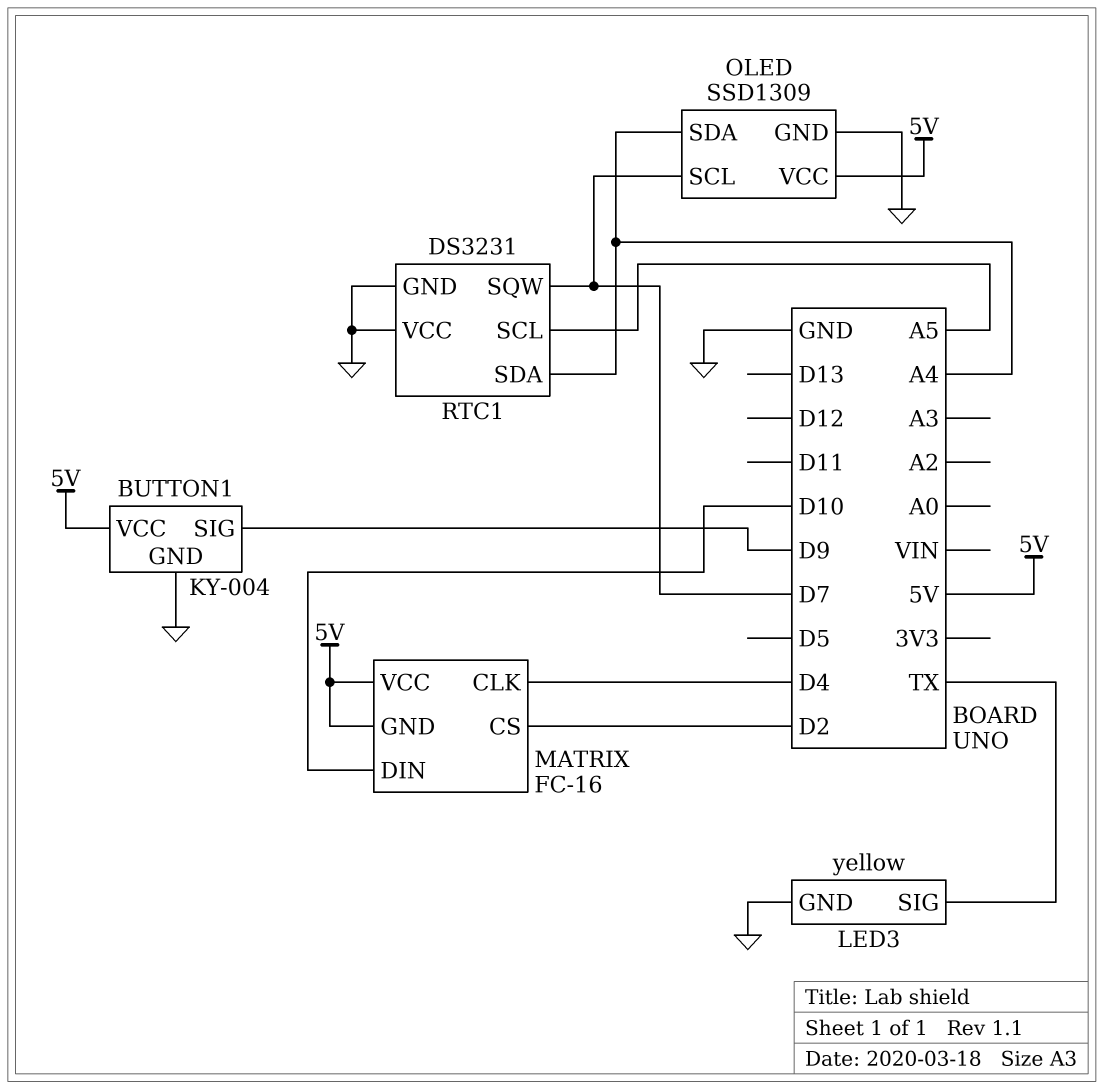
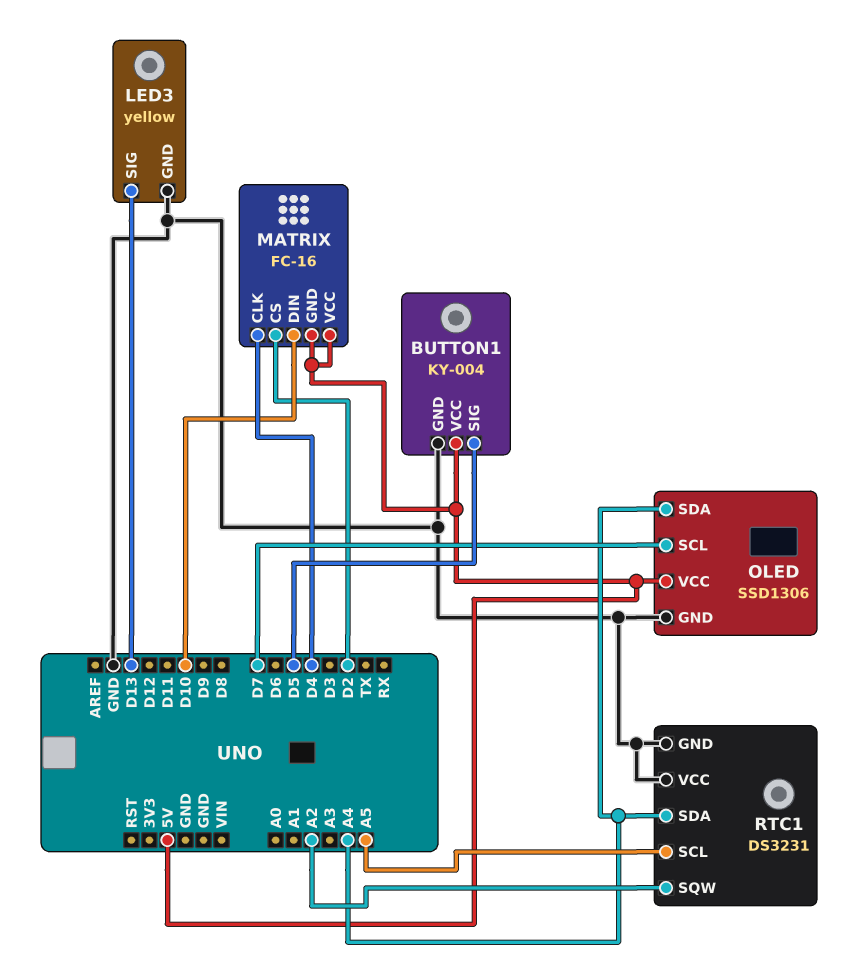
BUTTON1 pin SIG: D9 -> D5
LED3 pin SIG: TX -> D13
OLED: SSD1309 -> SSD1306
RTC1 pin SQW: D7 -> A2

